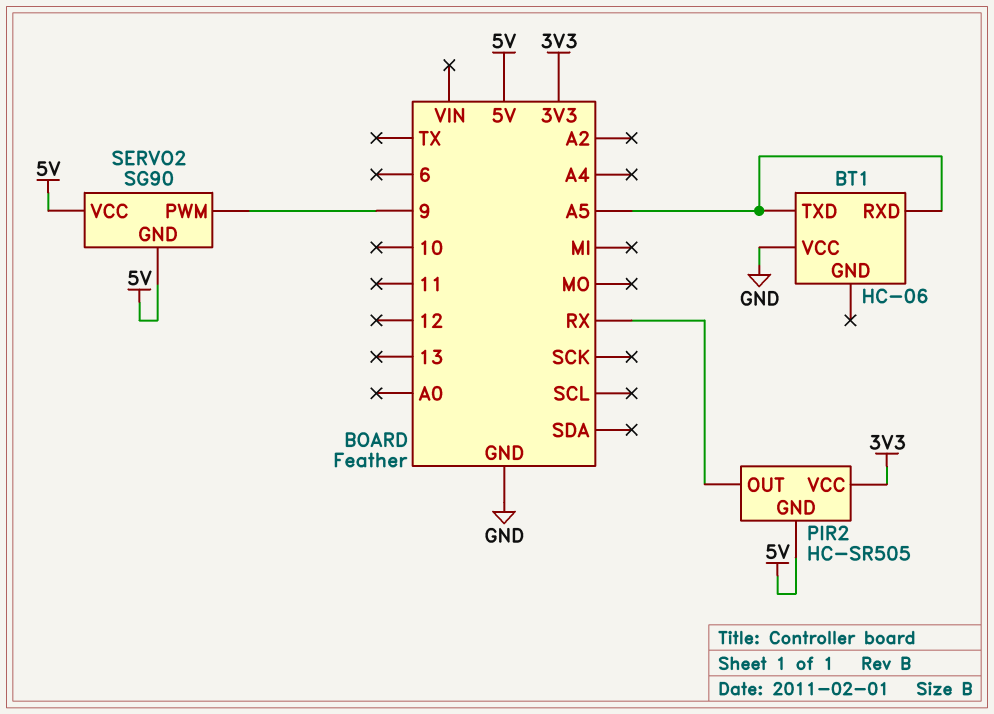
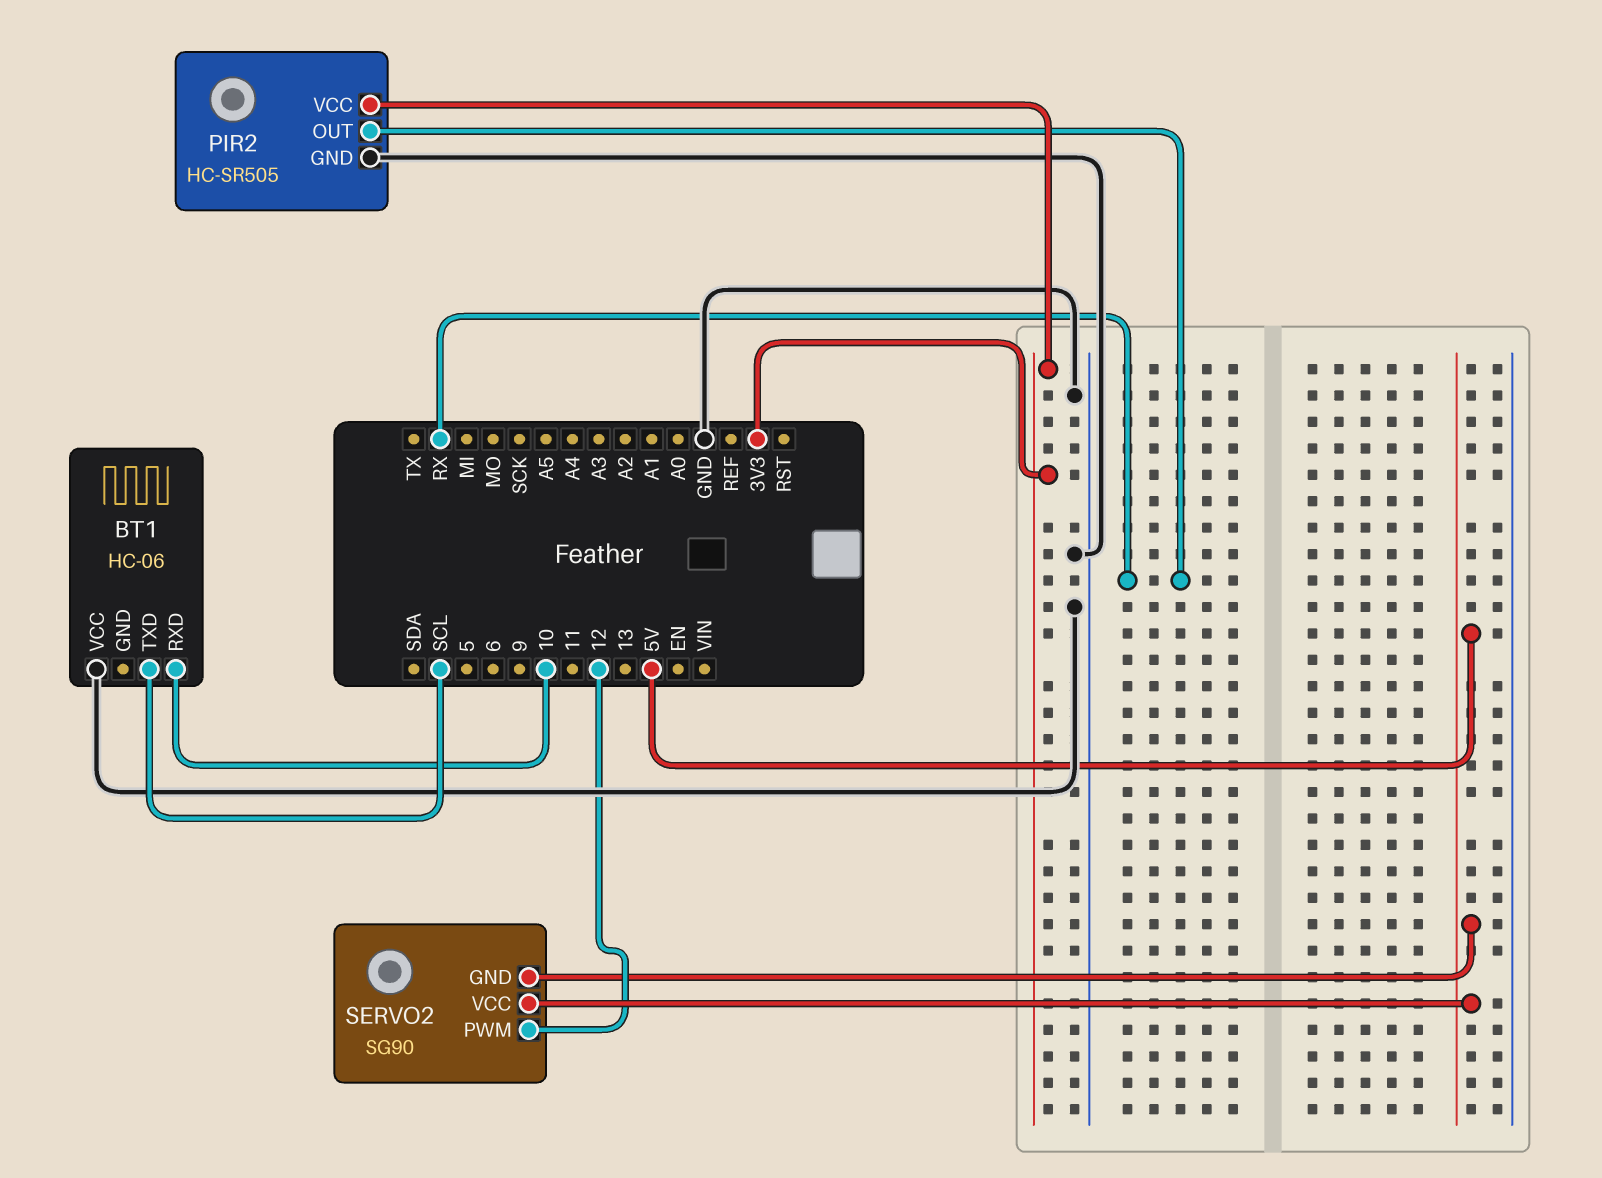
BT1 pin RXD: A5 -> 10
BT1 pin TXD: A5 -> SCL
PIR2 pin GND: 5V -> GND
SERVO2 pin PWM: 9 -> 12

